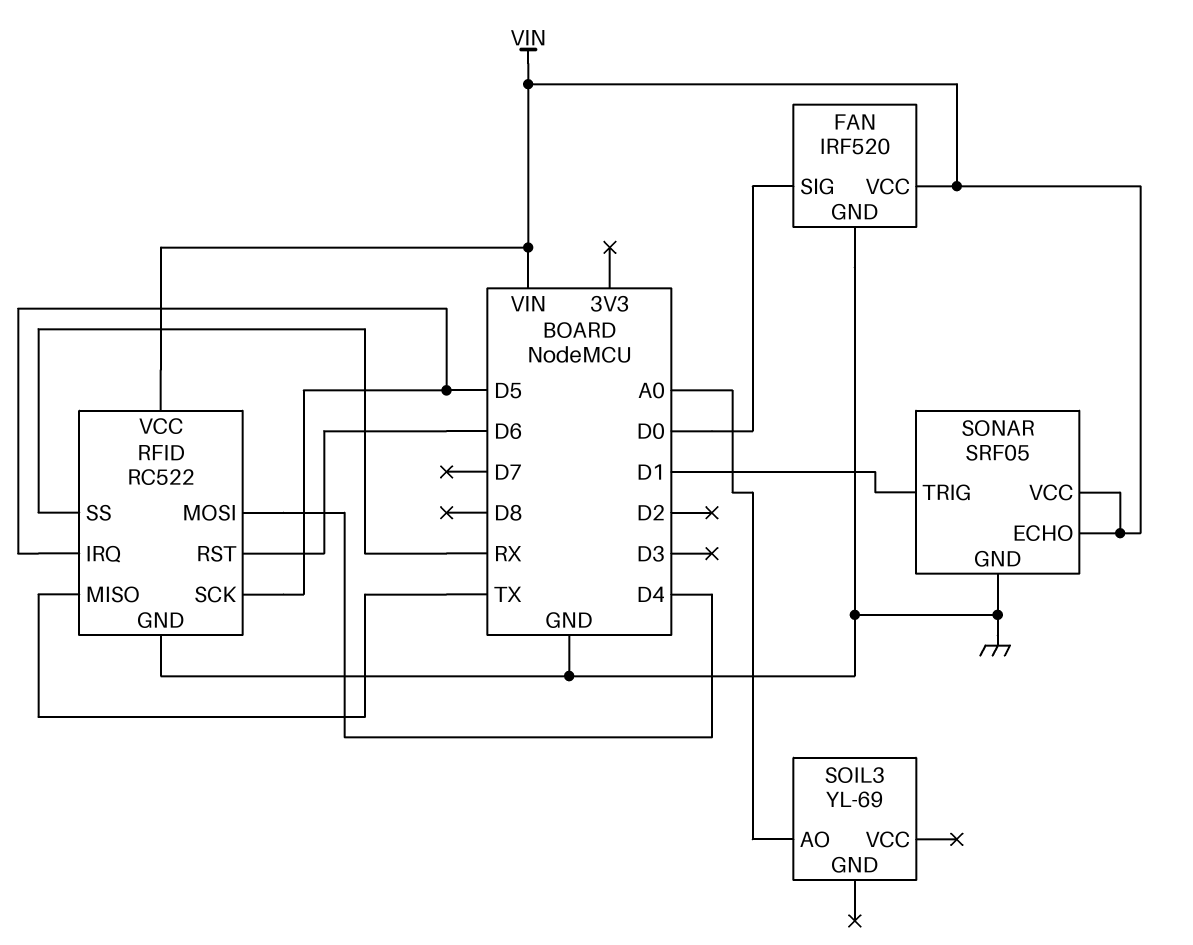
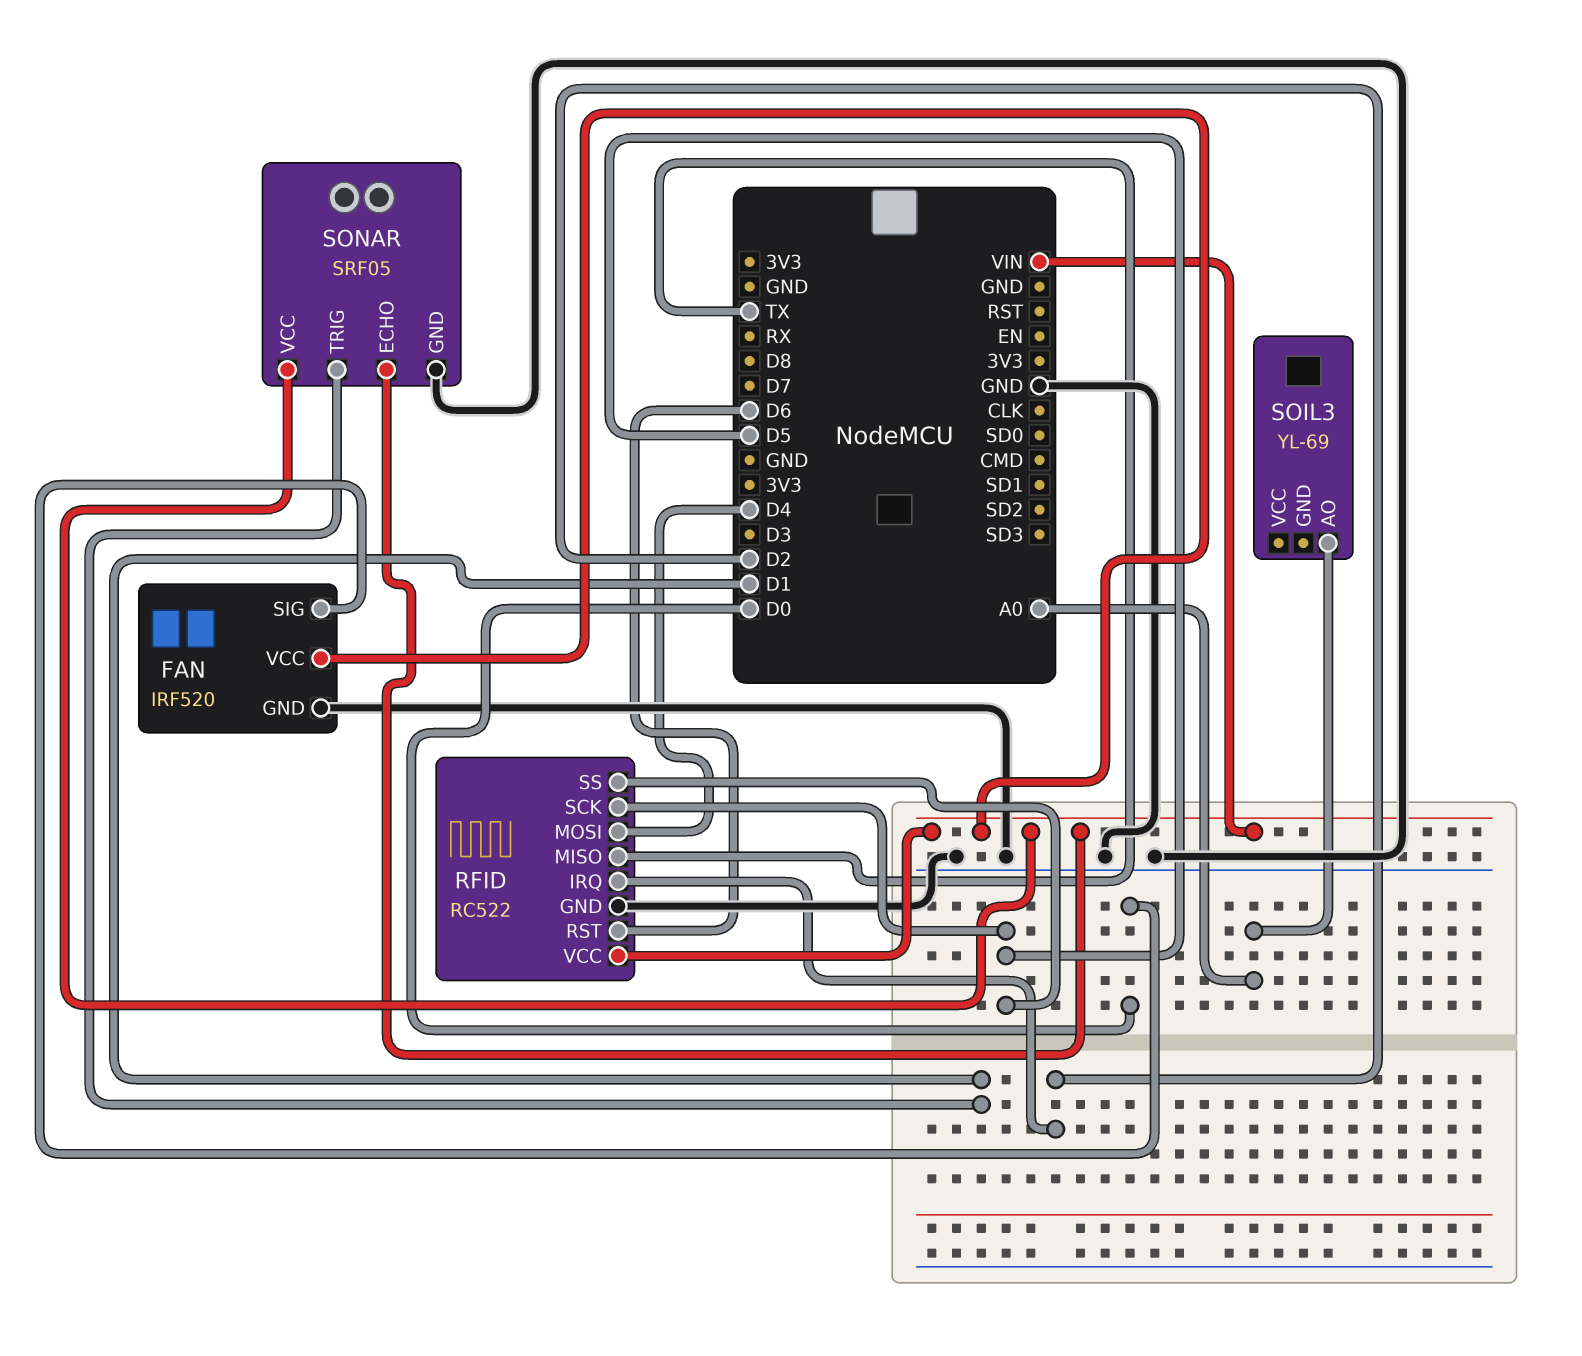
RFID pin IRQ: D5 -> D2
RFID pin SS: RX -> D5

